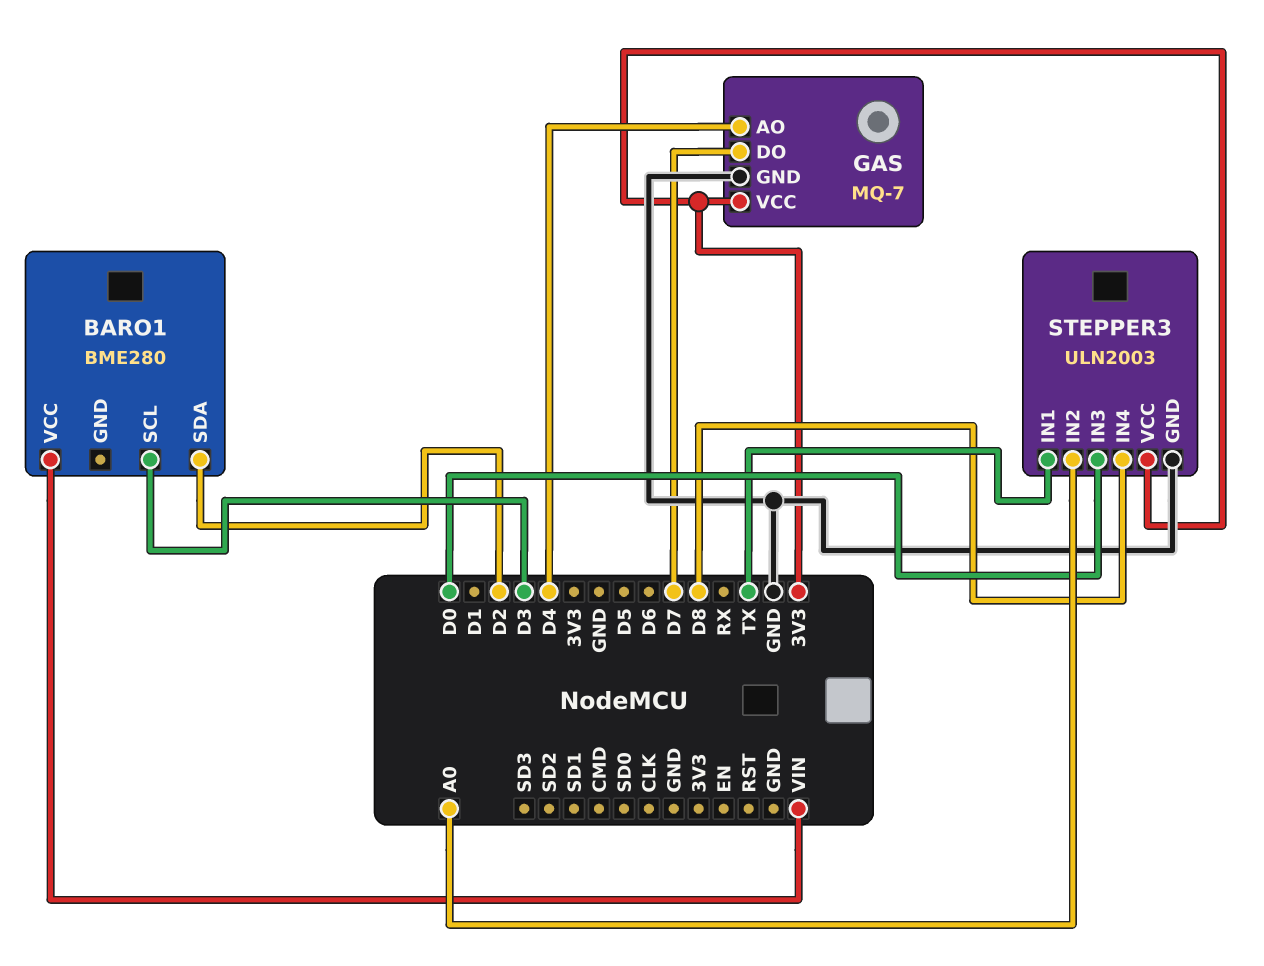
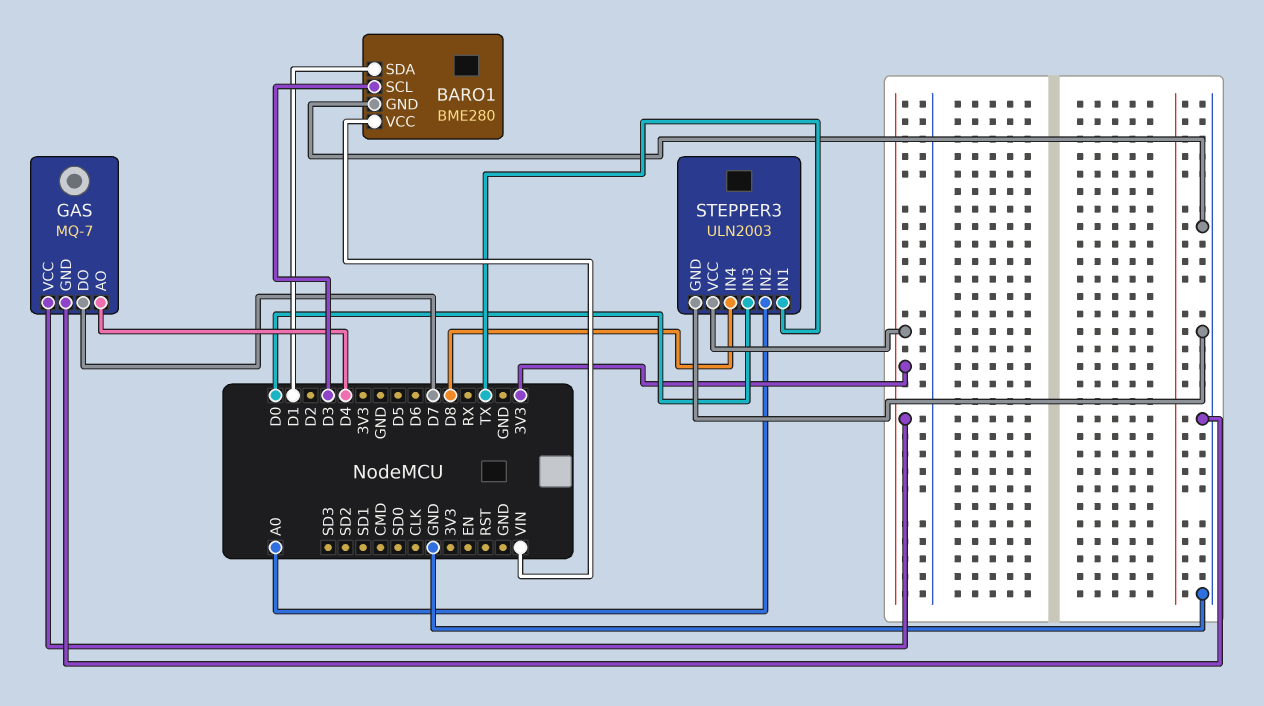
BARO1 pin GND: none -> GND
BARO1 pin SDA: D2 -> D1

